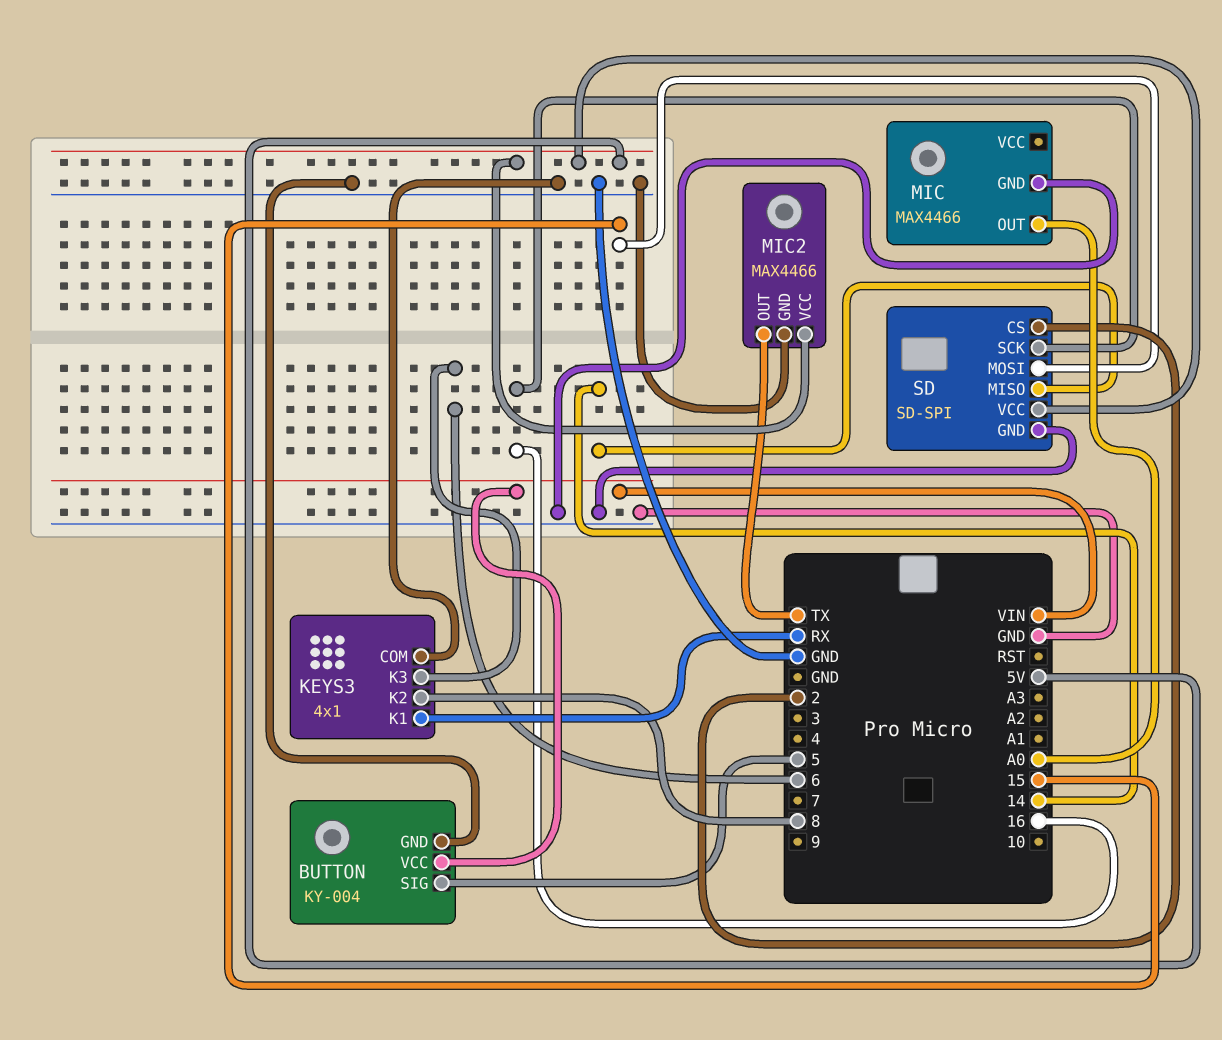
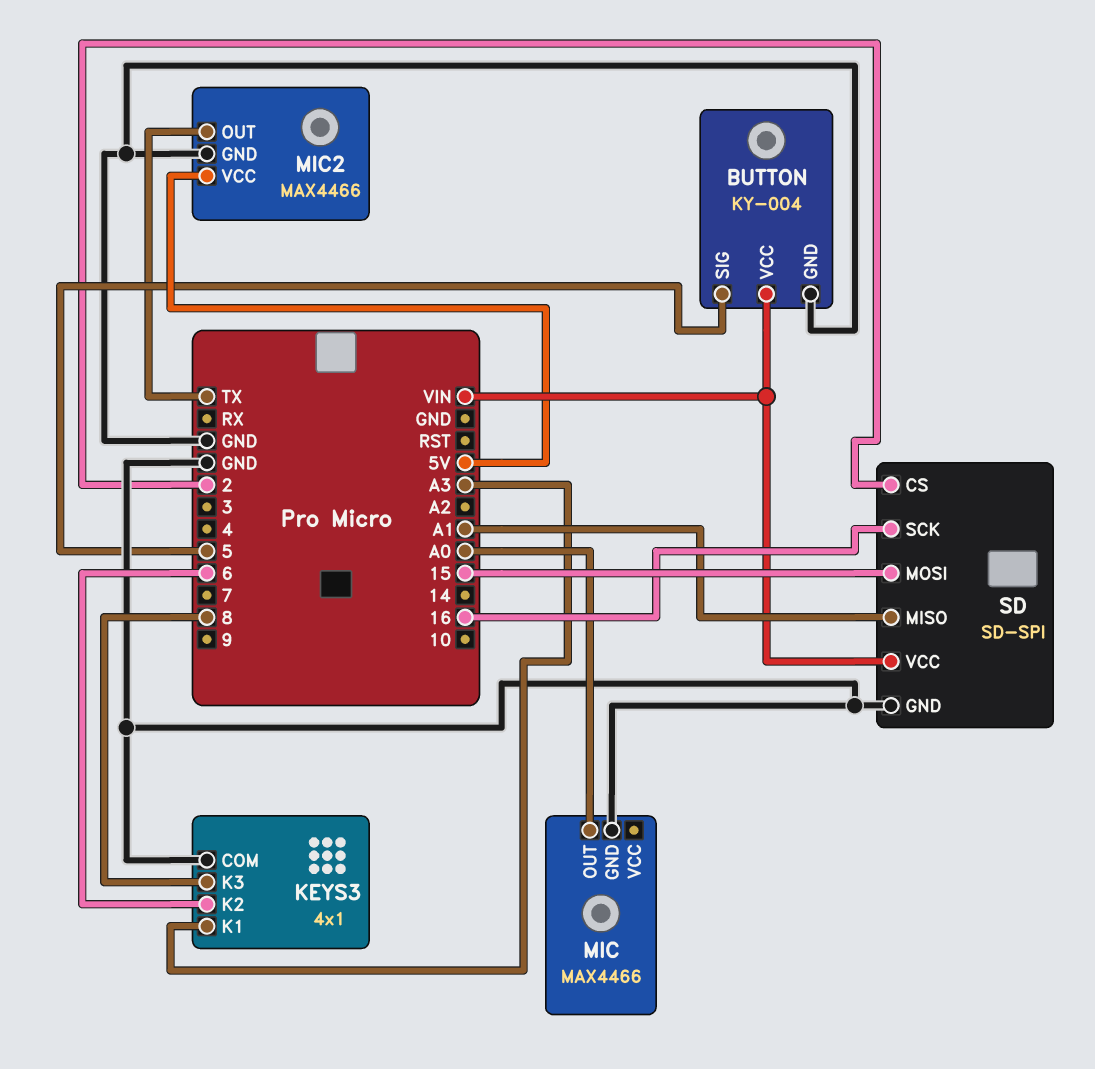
KEYS3 pin K1: RX -> A3
KEYS3 pin K2: 8 -> 6
KEYS3 pin K3: 6 -> 8
SD pin MISO: 14 -> A1
SD pin VCC: 5V -> VIN

